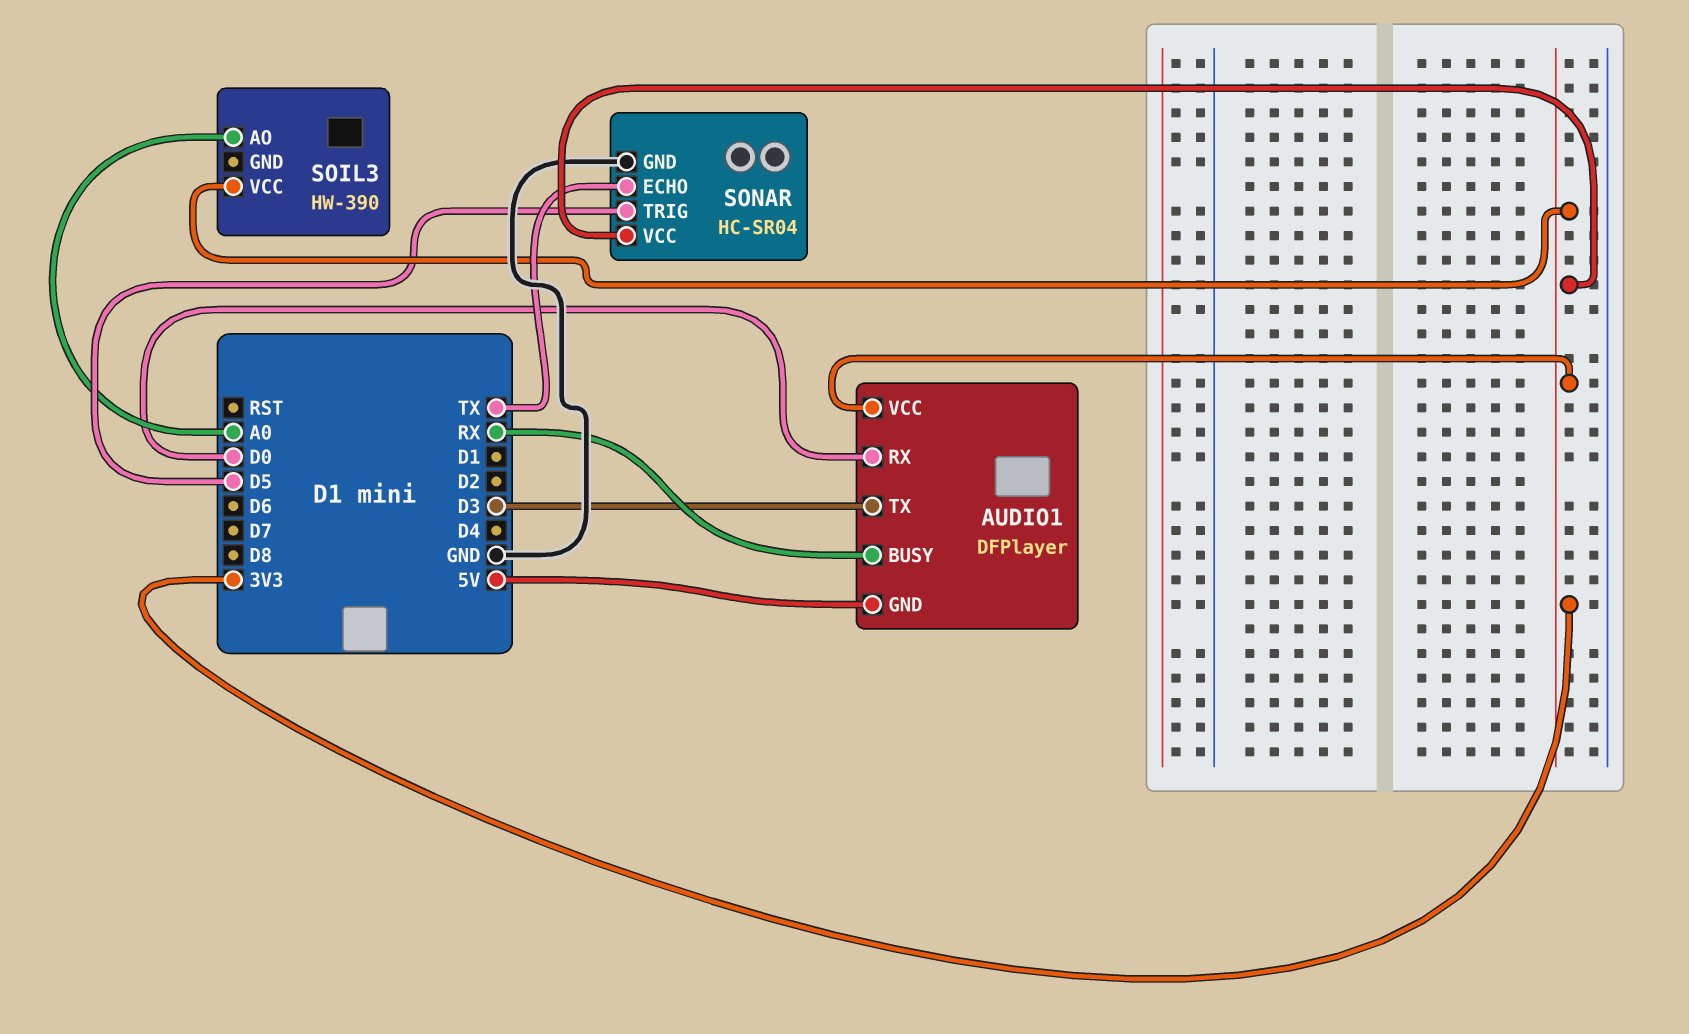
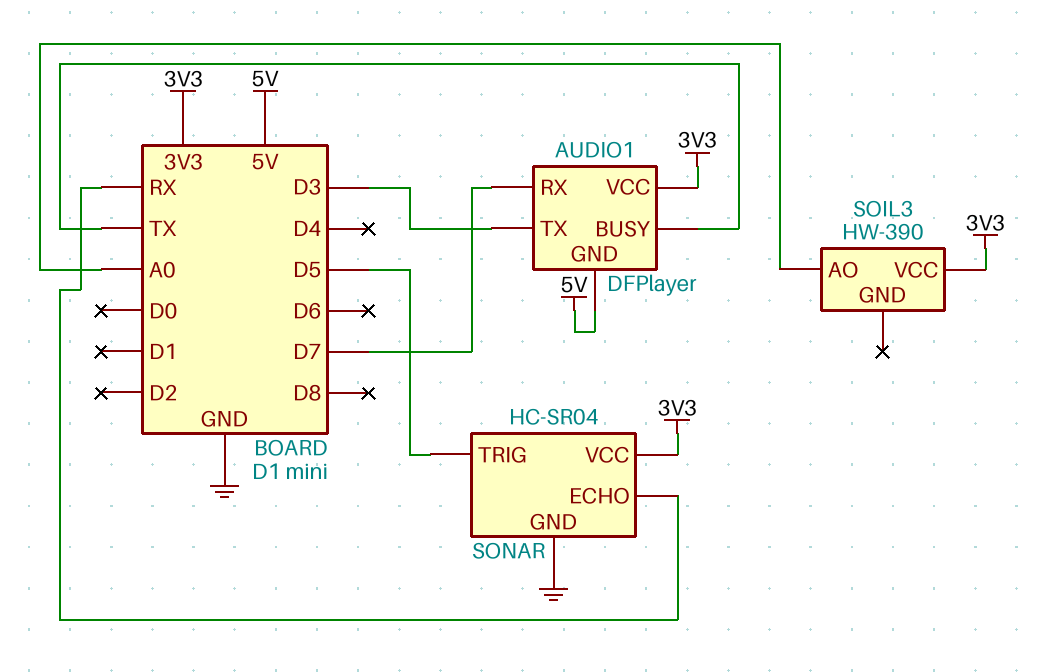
AUDIO1 pin BUSY: RX -> TX
AUDIO1 pin RX: D0 -> D7
SONAR pin ECHO: TX -> RX

